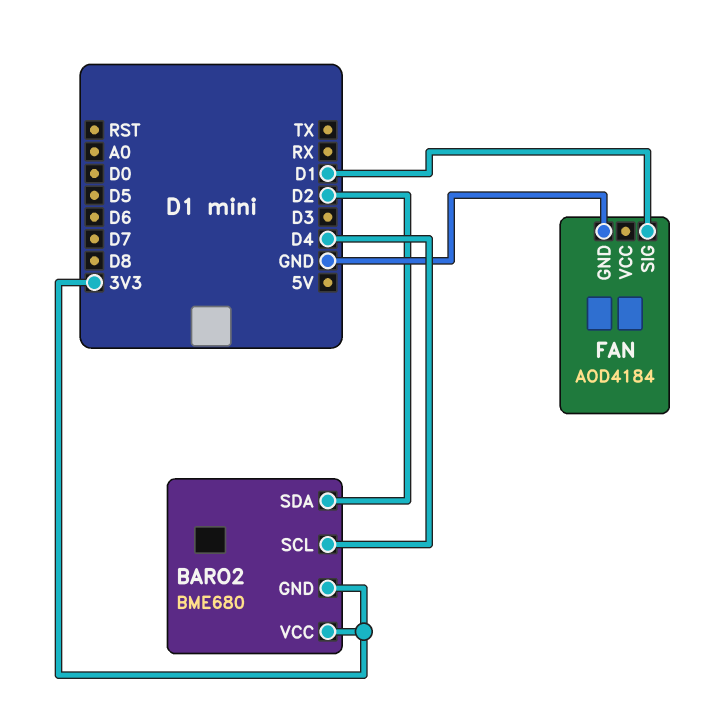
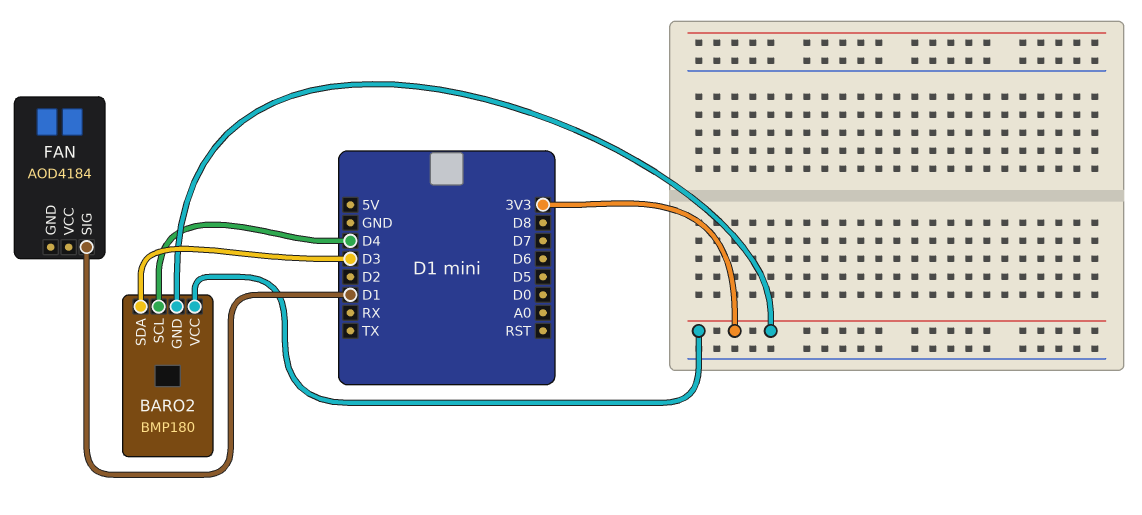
BARO2: BME680 -> BMP180
BARO2 pin SDA: D2 -> D3
FAN pin GND: GND -> none

